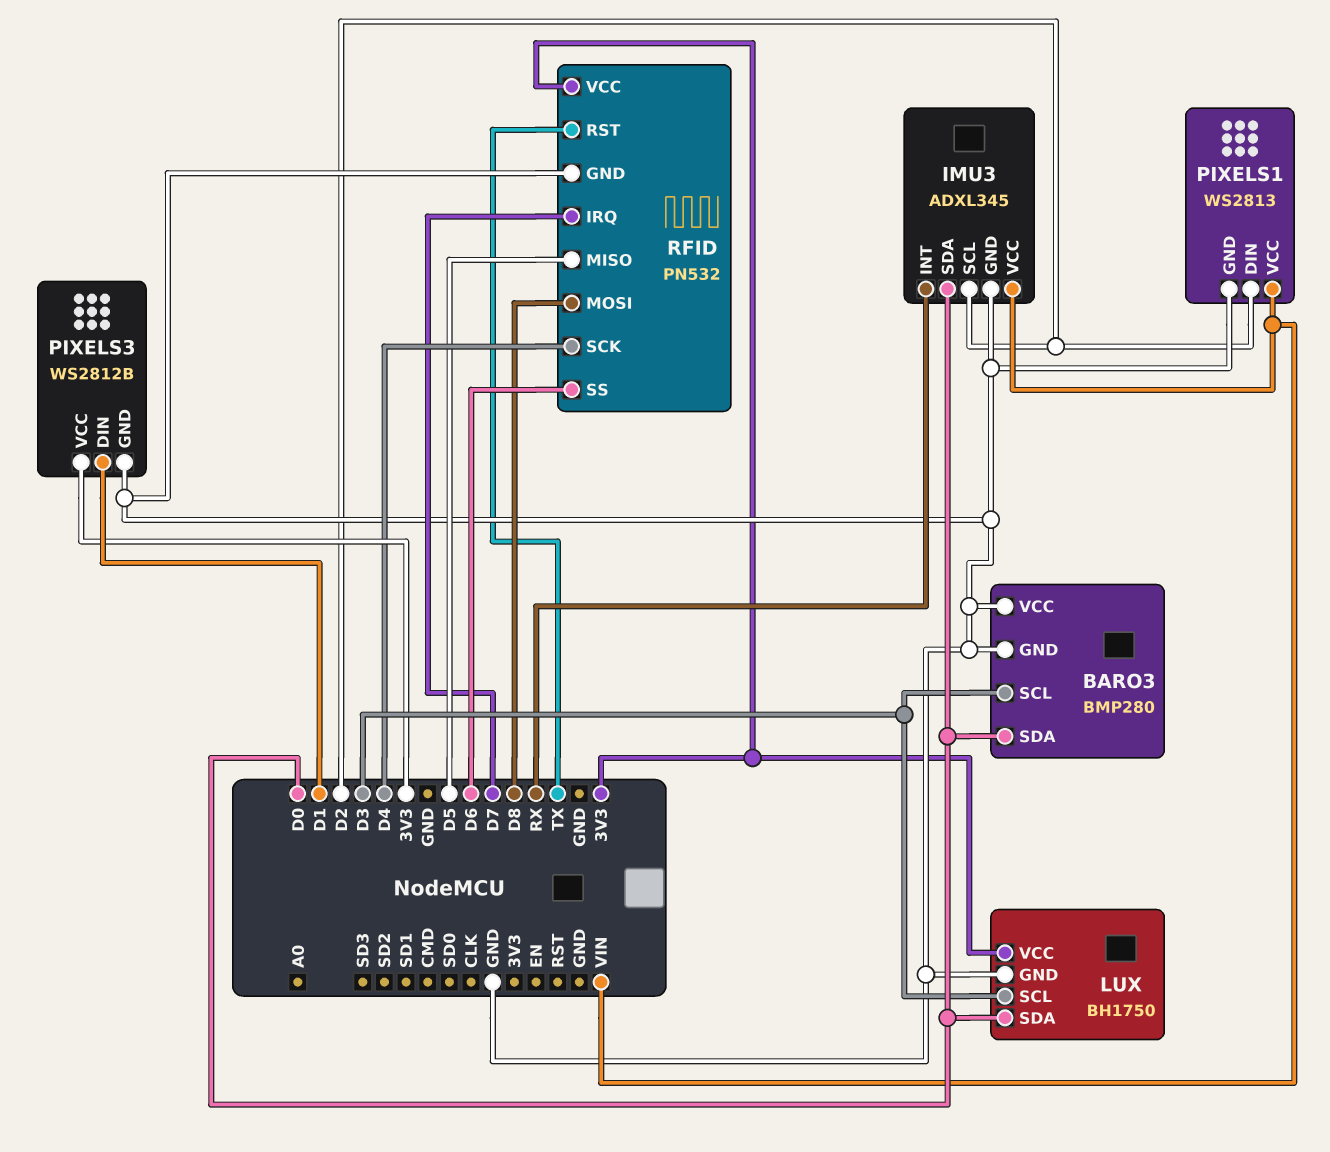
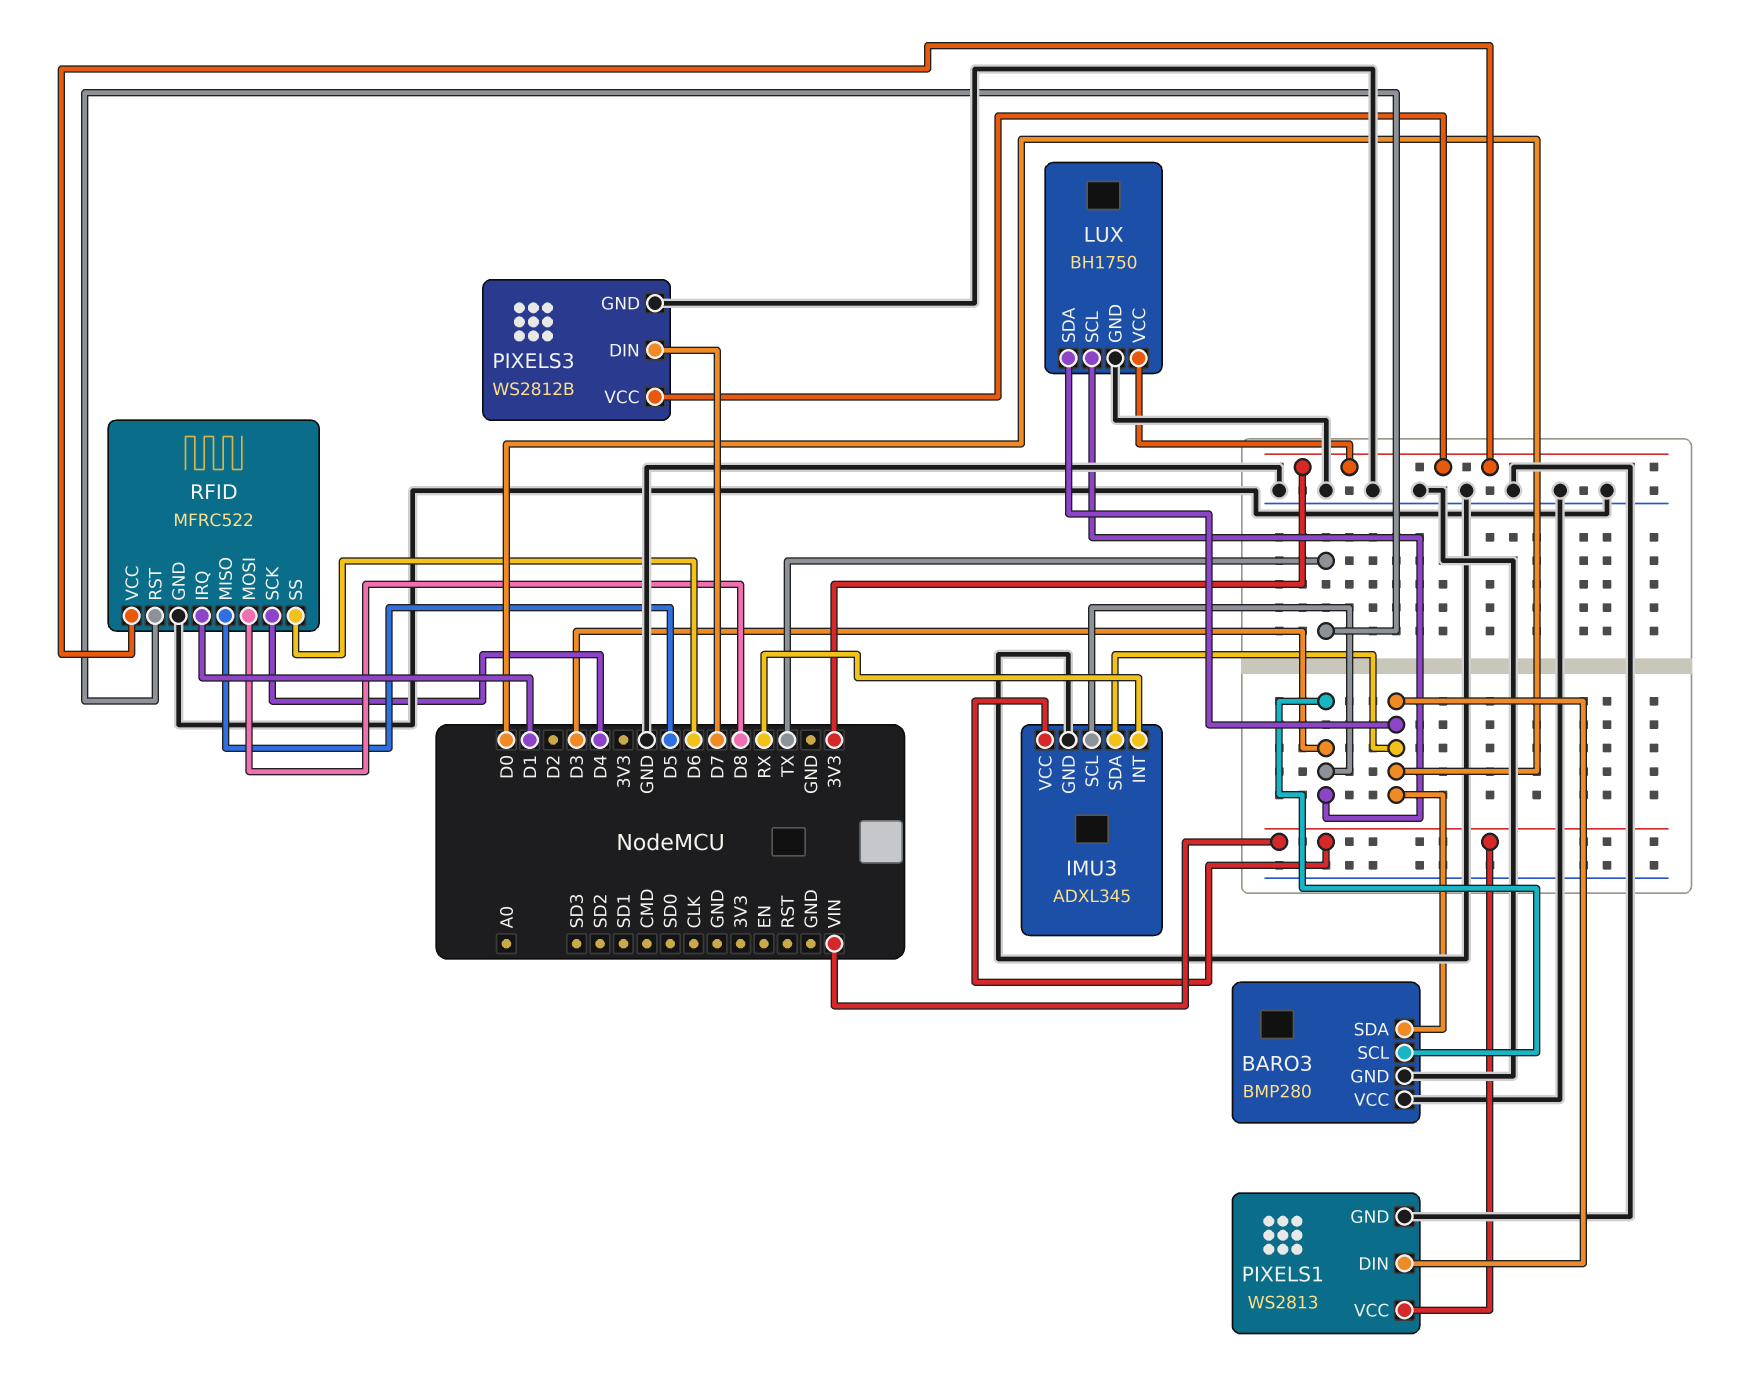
IMU3 pin SCL: D2 -> D3
PIXELS1 pin DIN: D2 -> D0
PIXELS3 pin DIN: D1 -> D7
RFID: PN532 -> MFRC522
RFID pin IRQ: D7 -> D1

